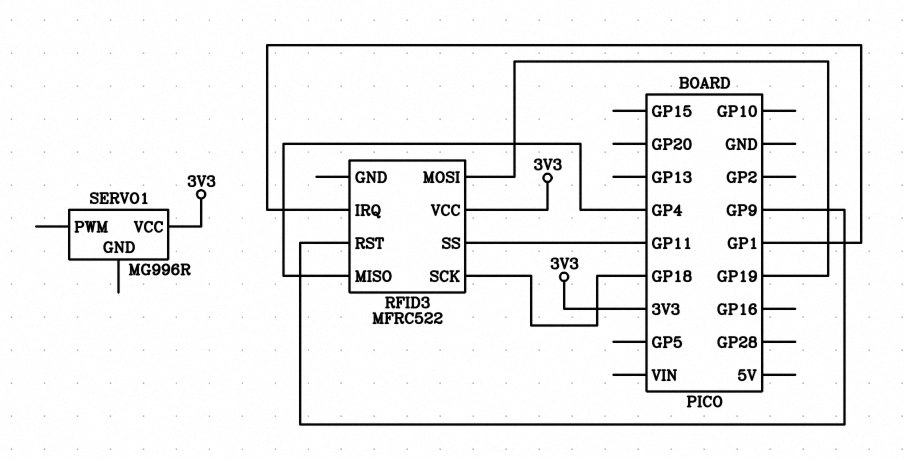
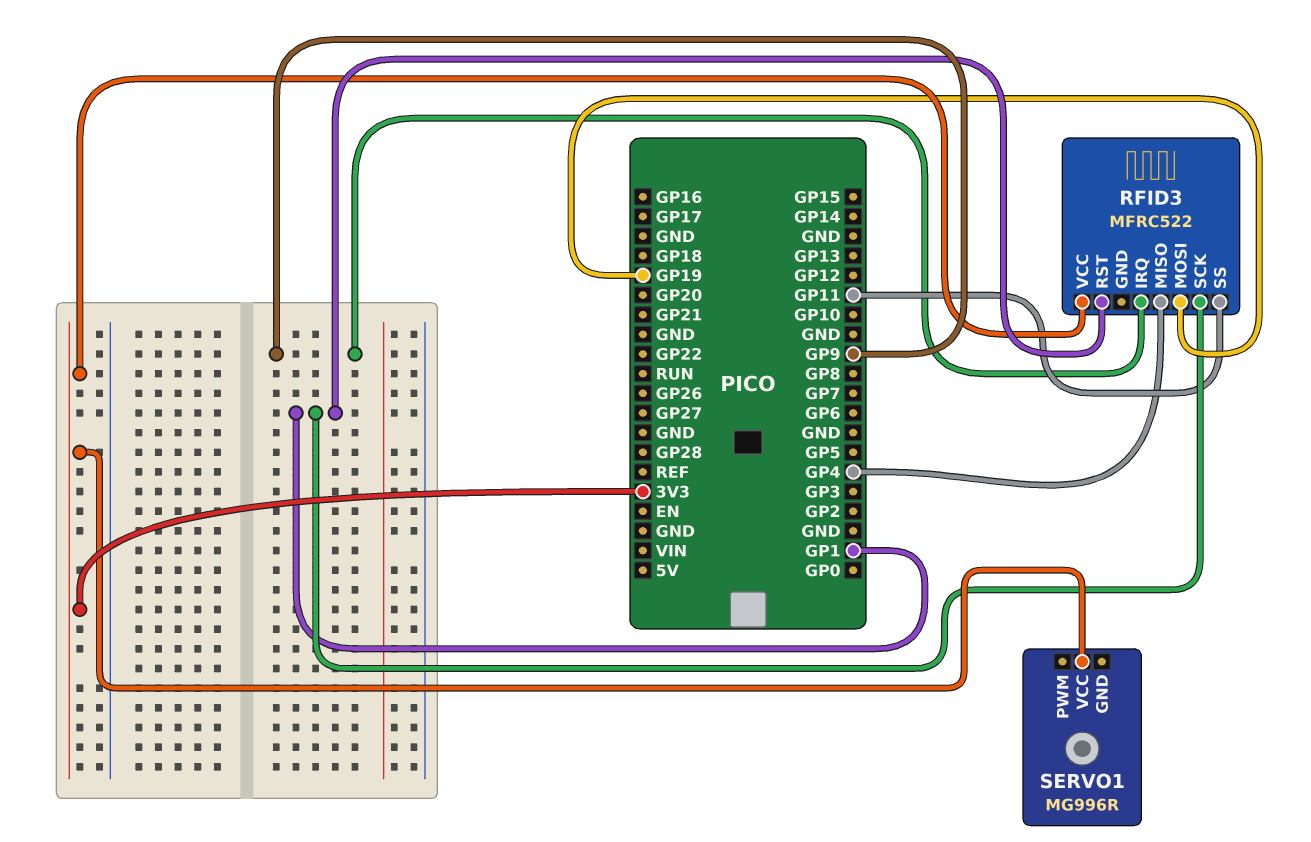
RFID3 pin IRQ: GP1 -> GP9
RFID3 pin RST: GP9 -> GP1
RFID3 pin SCK: GP18 -> GP1

